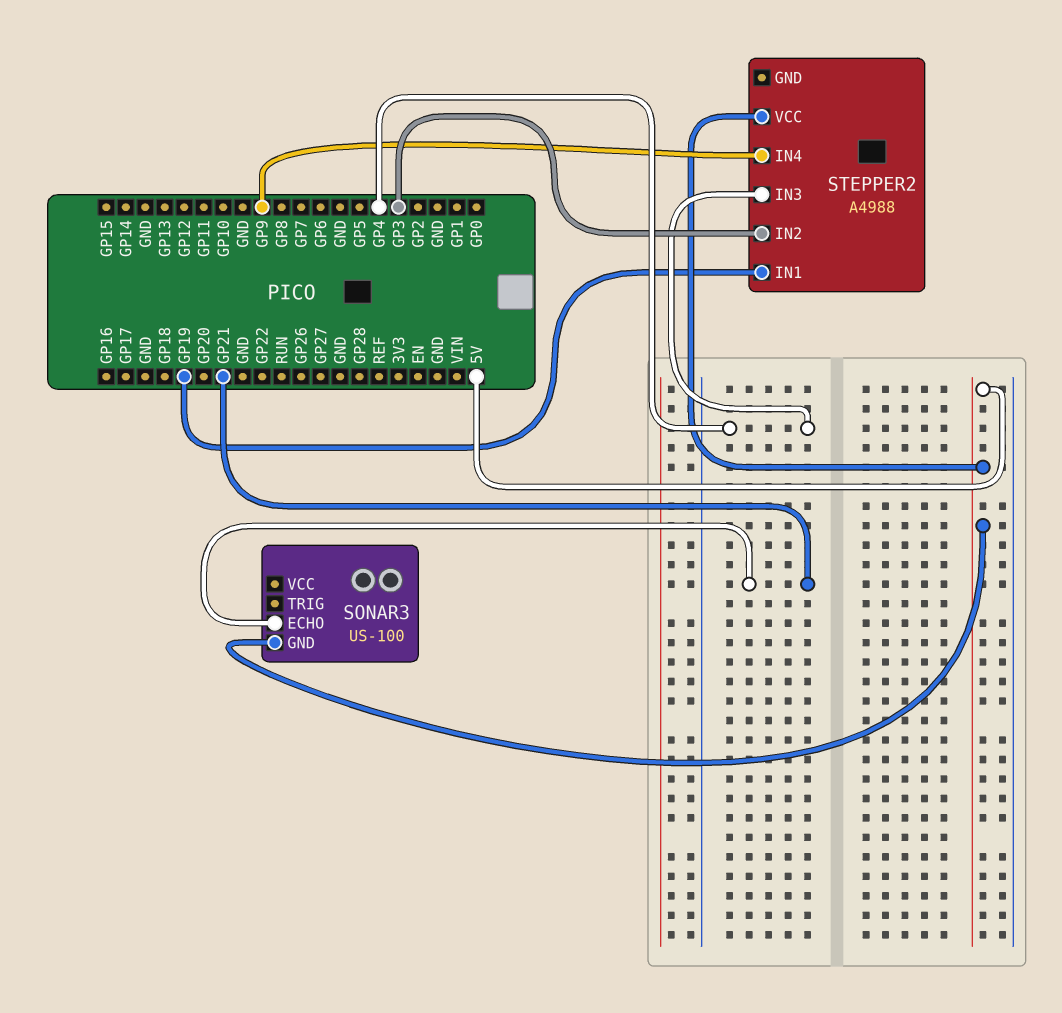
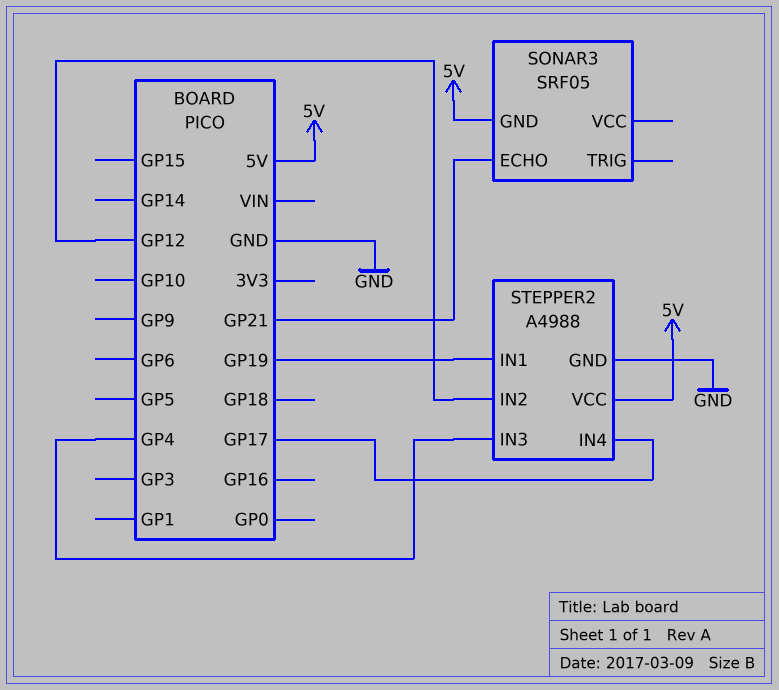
SONAR3: US-100 -> SRF05
STEPPER2 pin GND: none -> GND
STEPPER2 pin IN2: GP3 -> GP12
STEPPER2 pin IN4: GP9 -> GP17

